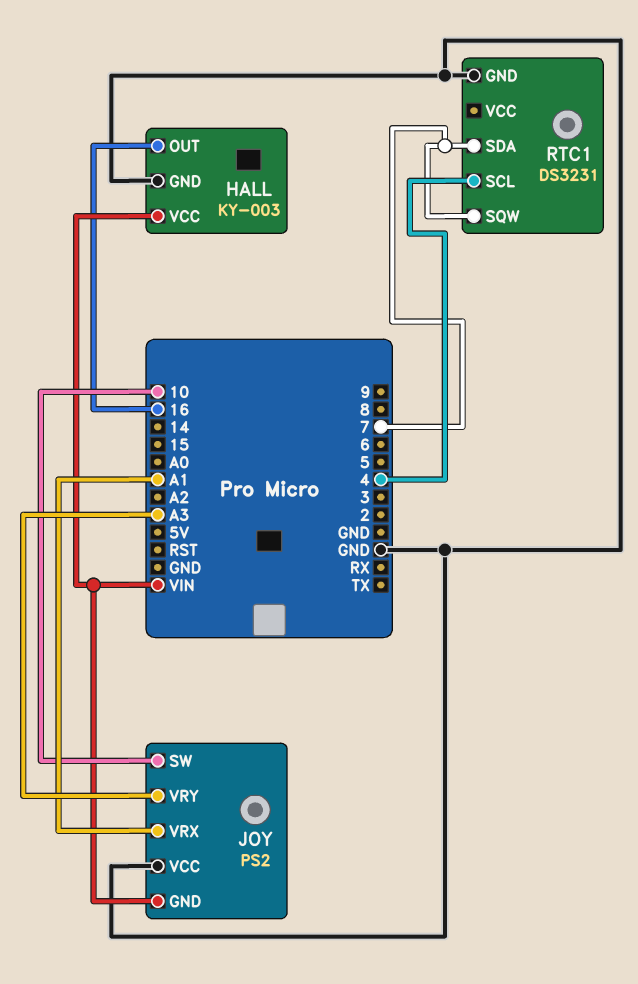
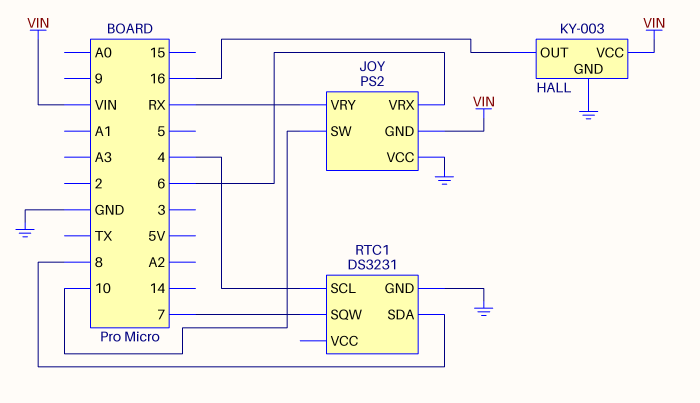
JOY pin VRX: A1 -> 6
JOY pin VRY: A3 -> RX
RTC1 pin SDA: 7 -> 8

